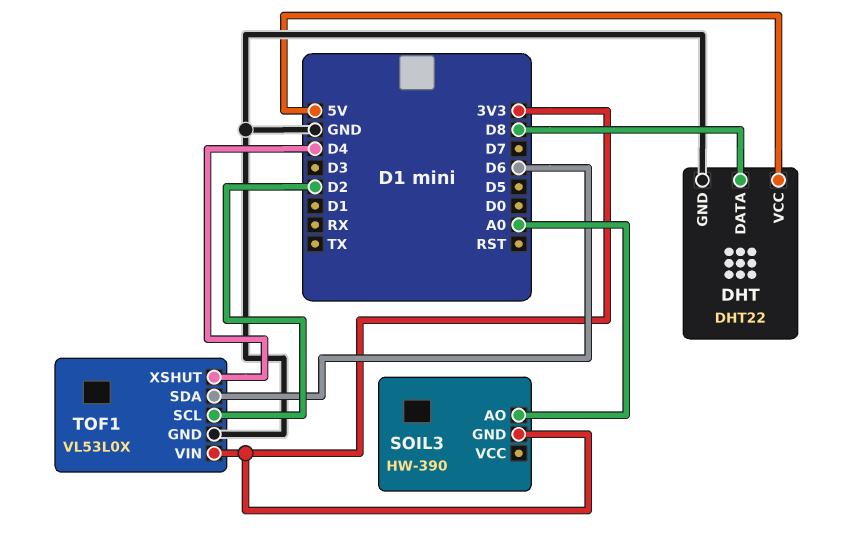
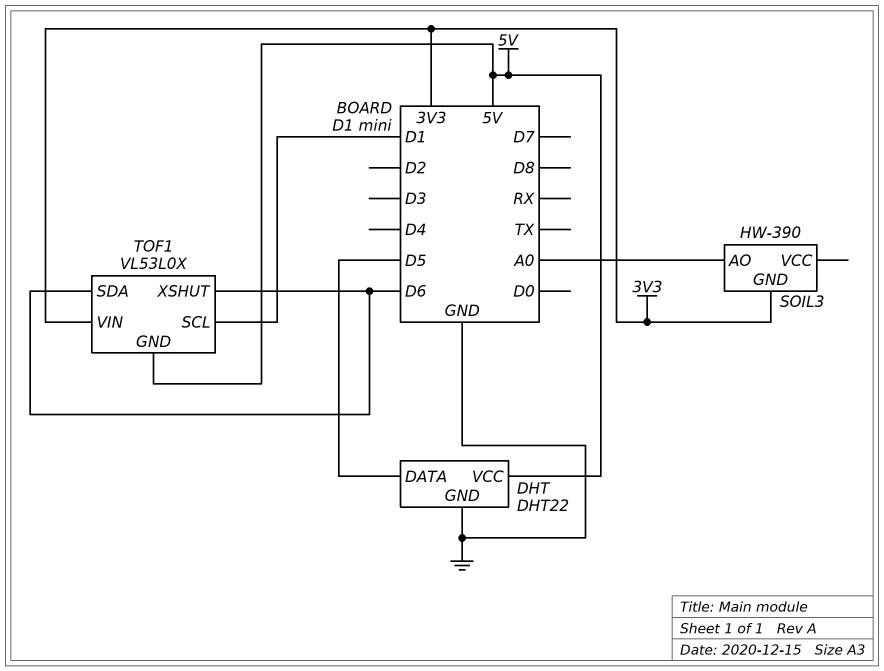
DHT pin DATA: D8 -> D5
TOF1 pin GND: GND -> 5V
TOF1 pin SCL: D2 -> D1
TOF1 pin XSHUT: D4 -> D6

